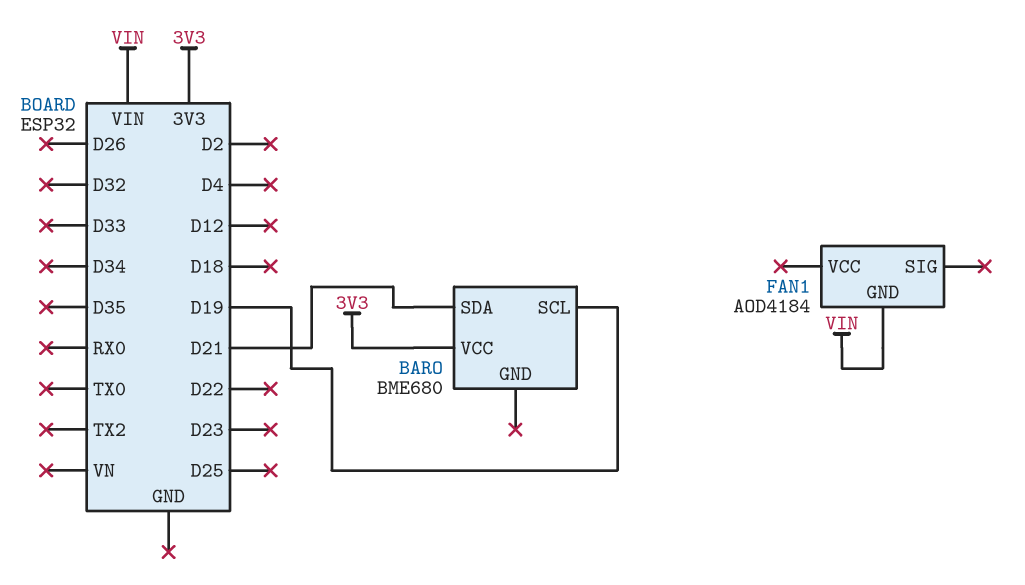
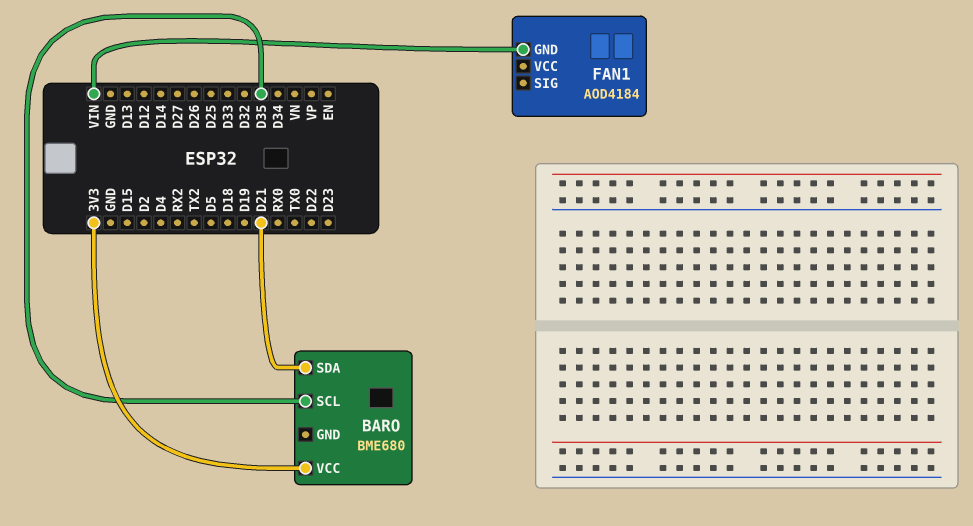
BARO pin SCL: D19 -> D35

